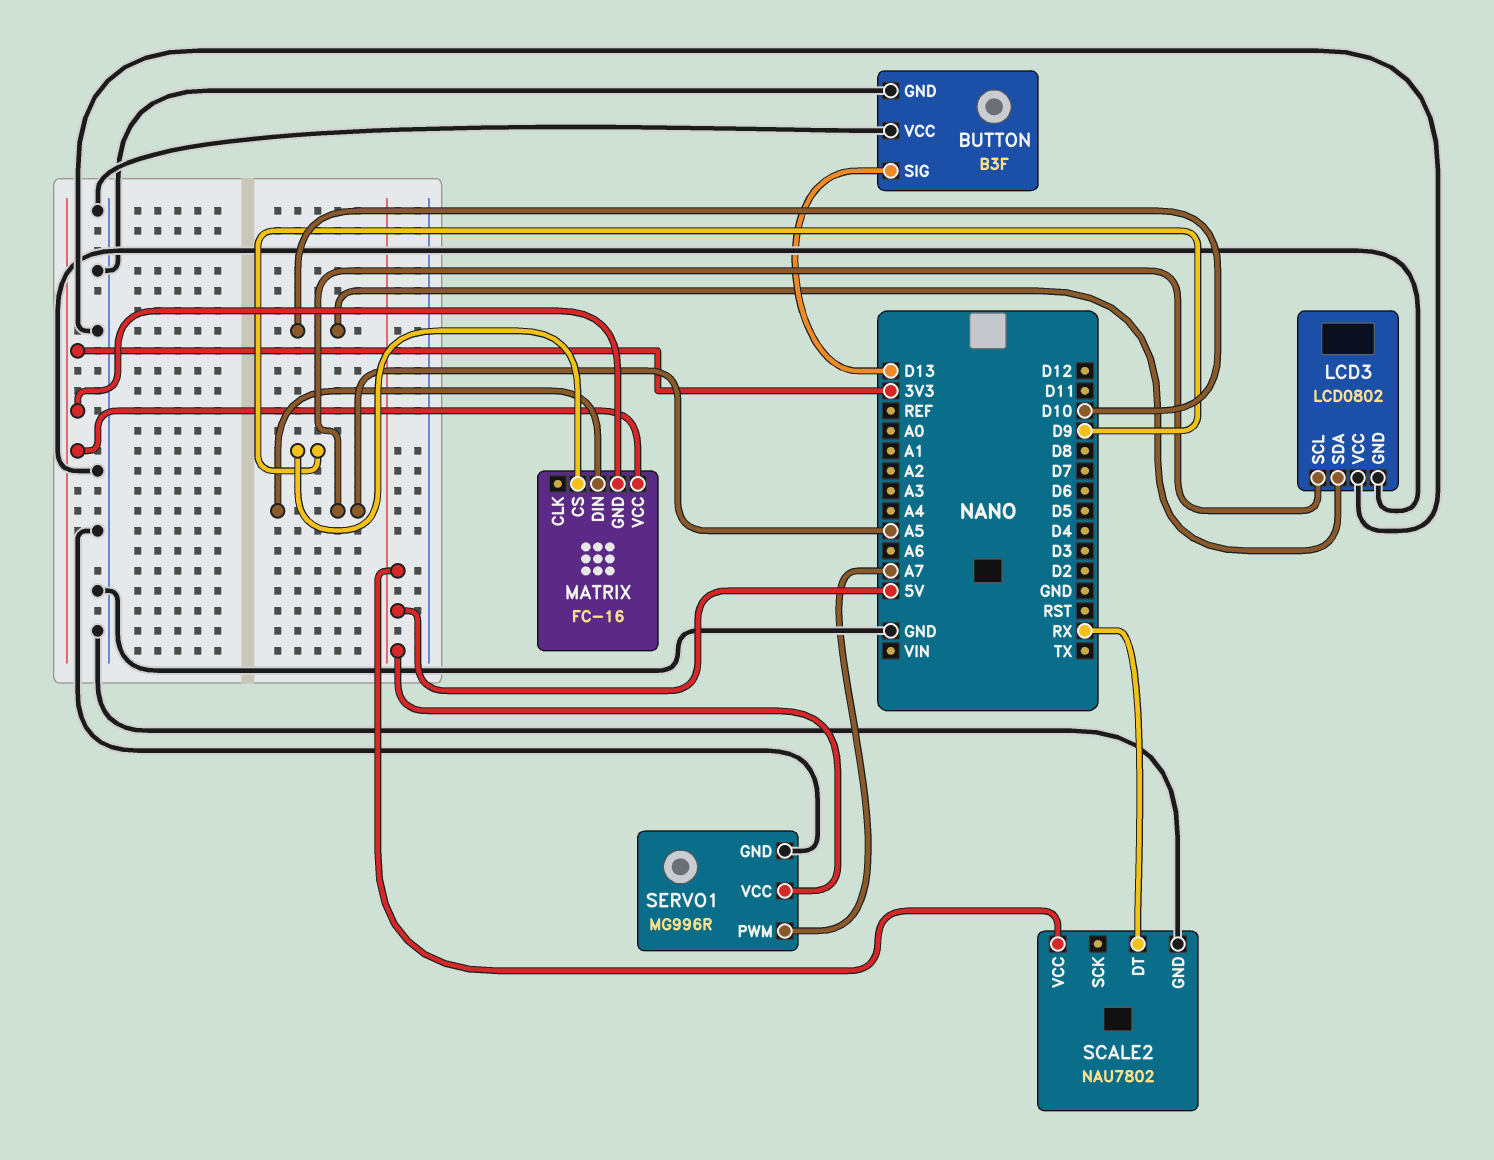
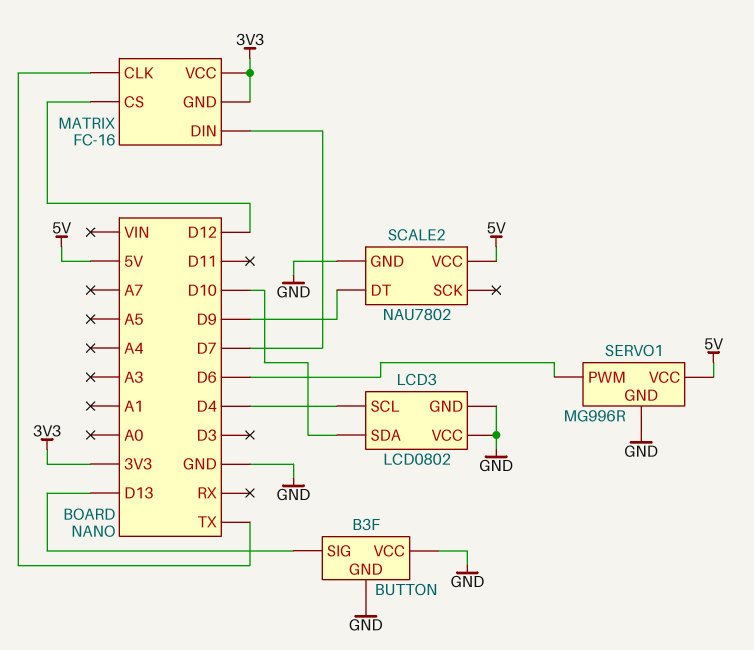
LCD3 pin SCL: A5 -> D4
MATRIX pin CLK: none -> TX
MATRIX pin CS: D9 -> D12
MATRIX pin DIN: A5 -> D7
SCALE2 pin DT: RX -> D9
SERVO1 pin PWM: A7 -> D6

